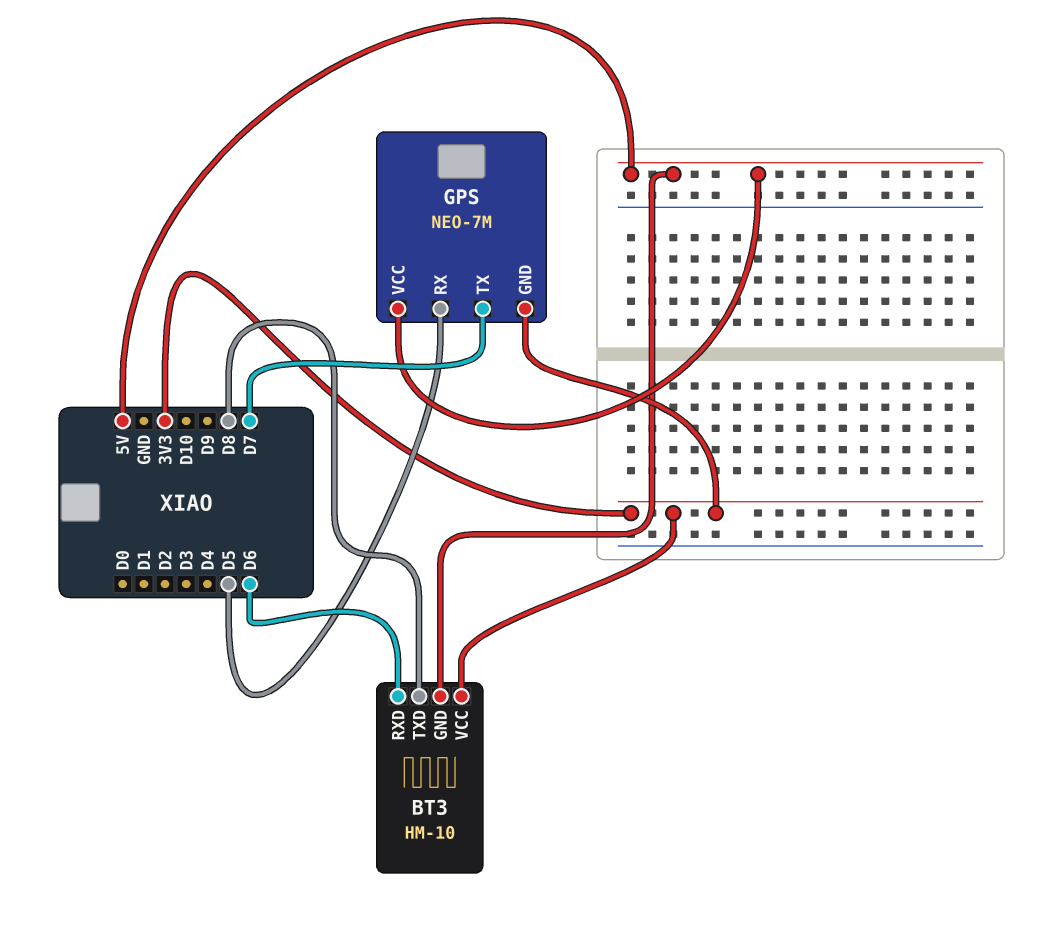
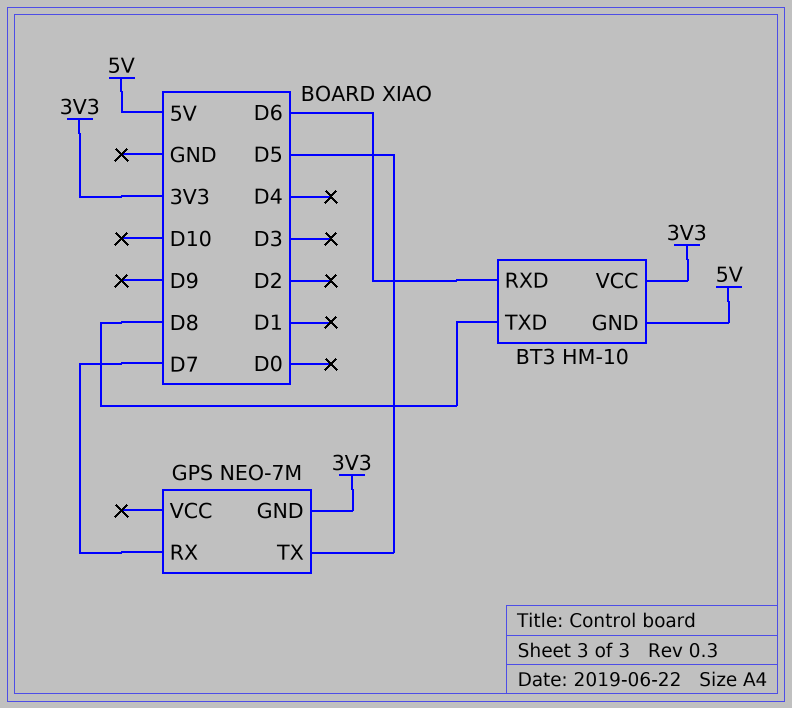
GPS pin RX: D5 -> D7
GPS pin TX: D7 -> D5
GPS pin VCC: 5V -> none

